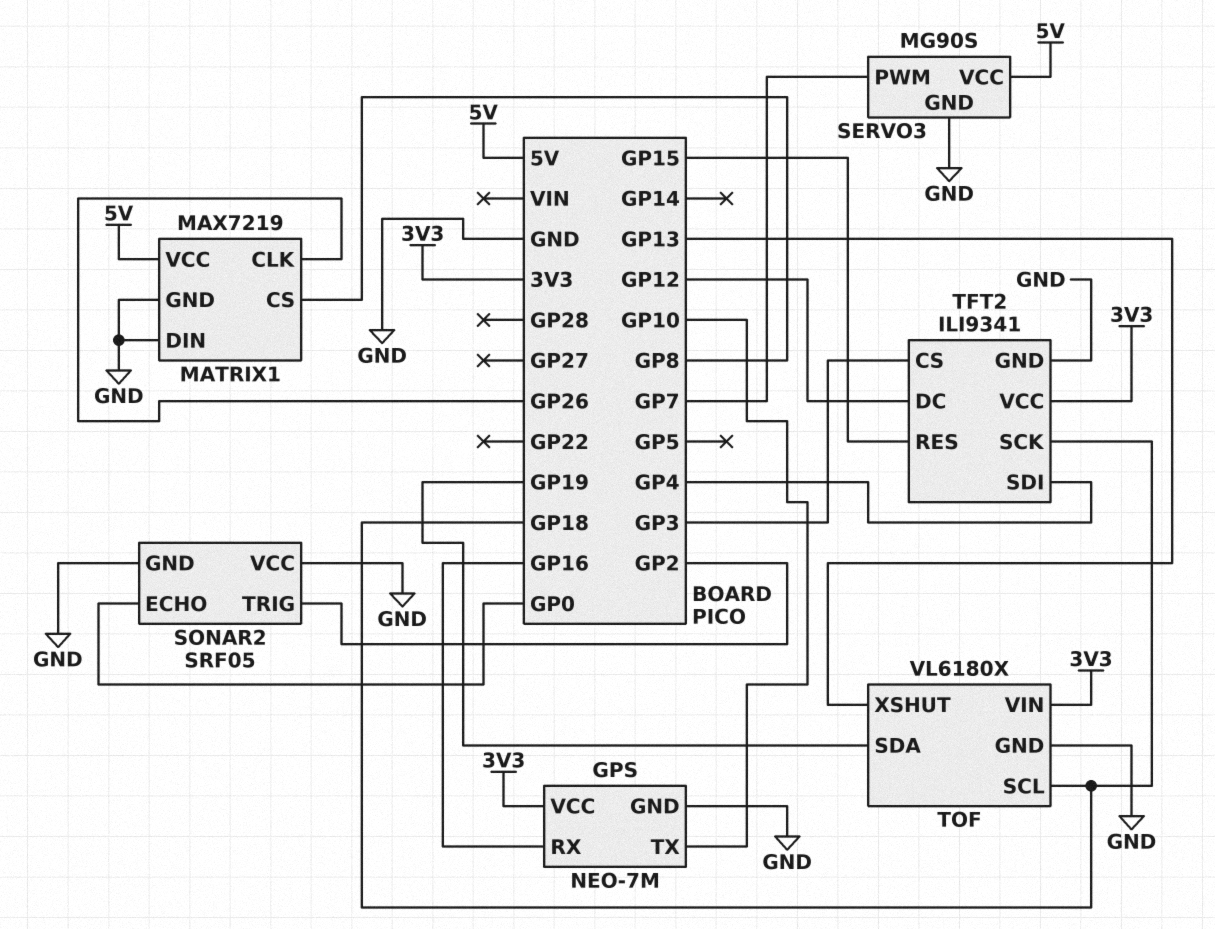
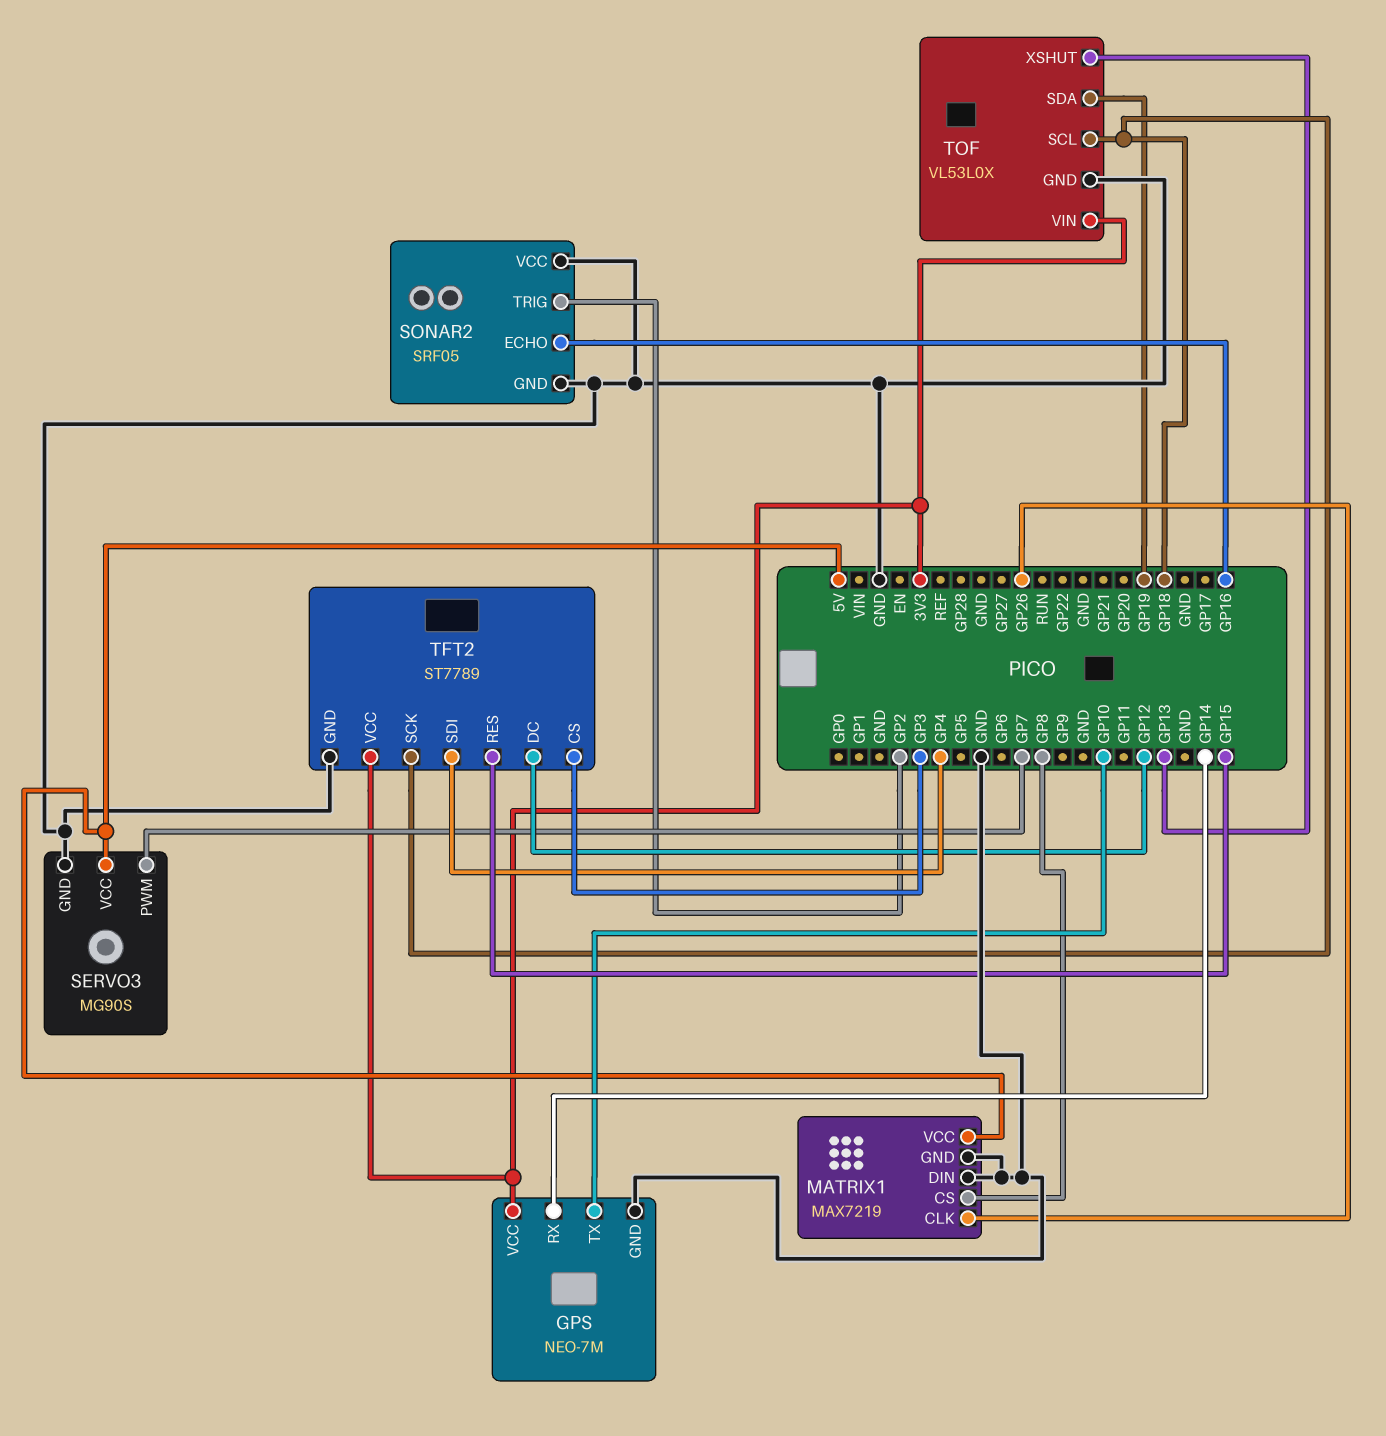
GPS pin RX: GP16 -> GP14
SONAR2 pin ECHO: GP0 -> GP16
TFT2: ILI9341 -> ST7789
TOF: VL6180X -> VL53L0X

